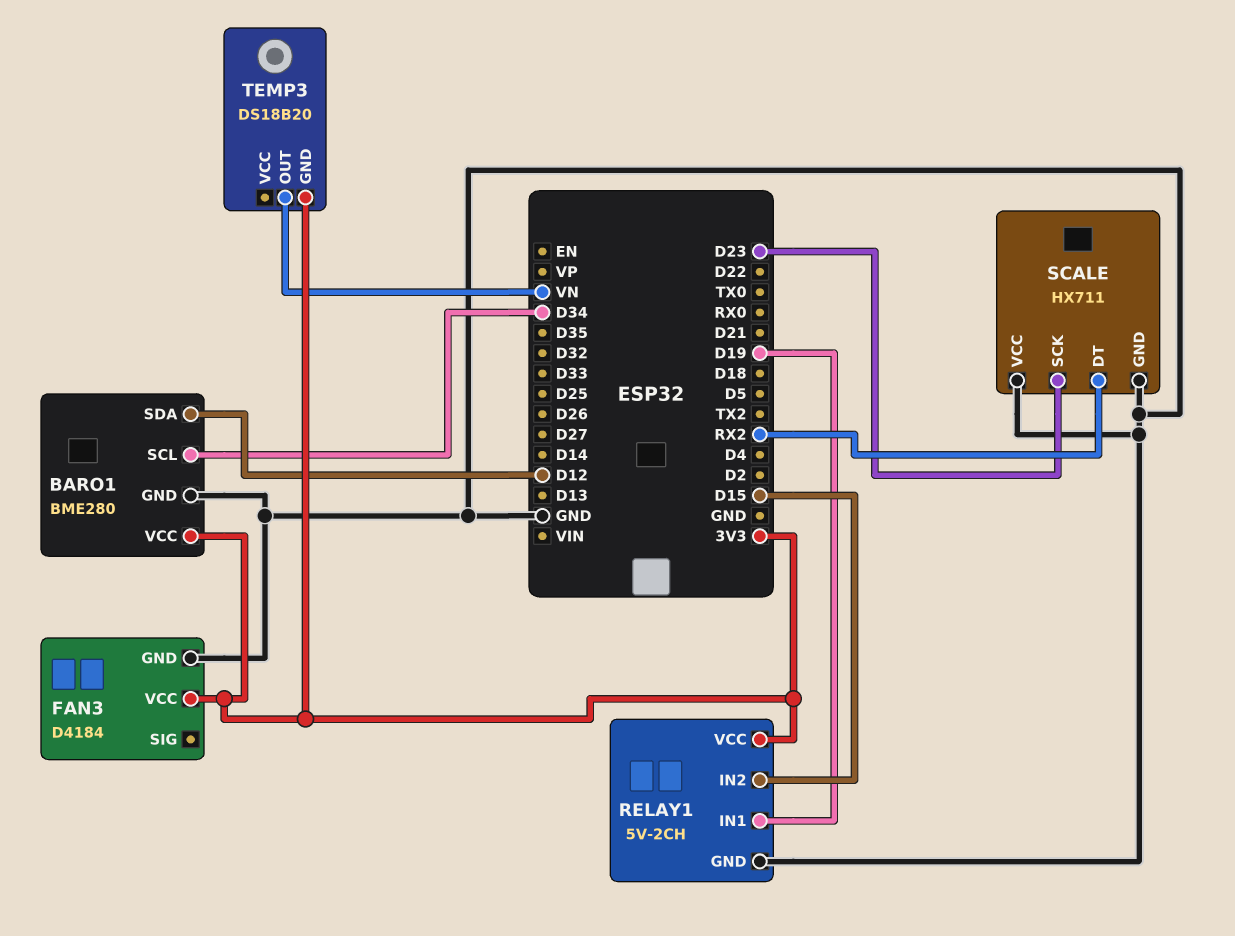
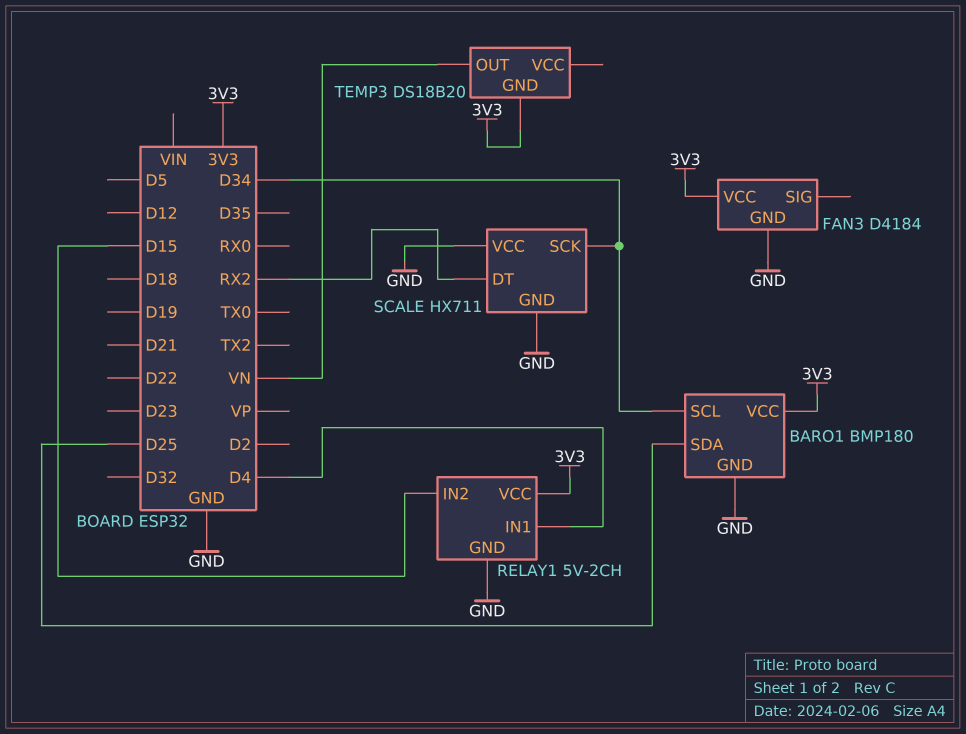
BARO1: BME280 -> BMP180
BARO1 pin SDA: D12 -> D25
RELAY1 pin IN1: D19 -> D4
SCALE pin SCK: D23 -> D34

